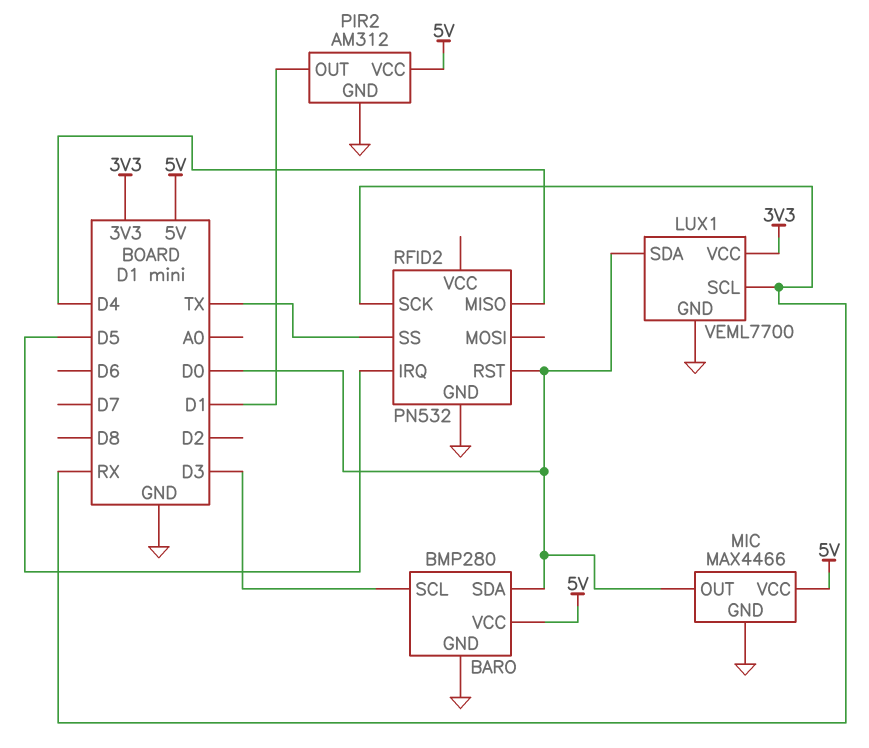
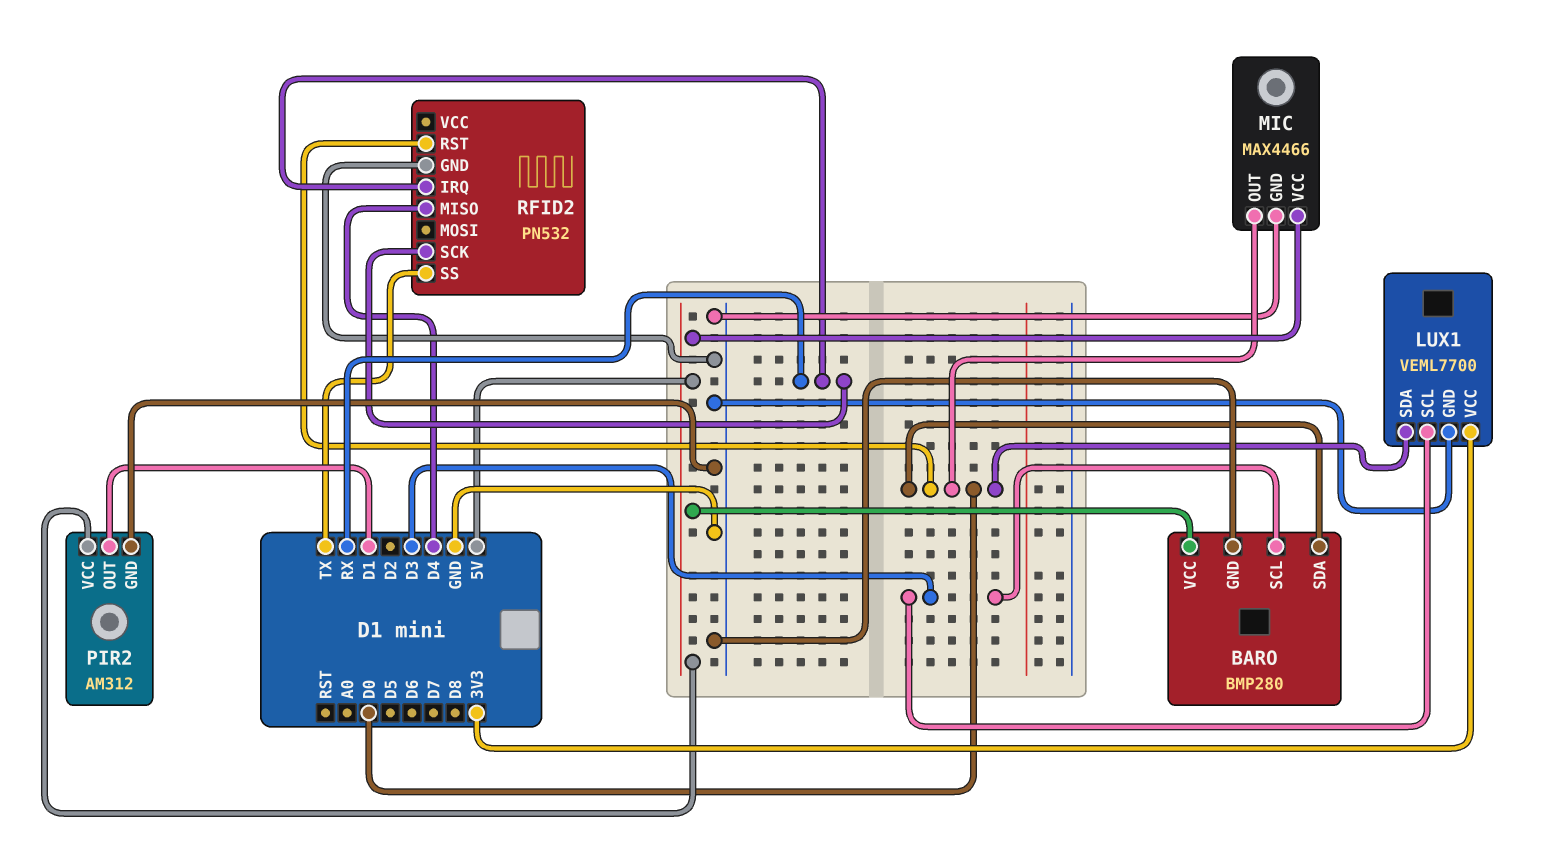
LUX1 pin SCL: RX -> D3
RFID2 pin IRQ: D5 -> RX

